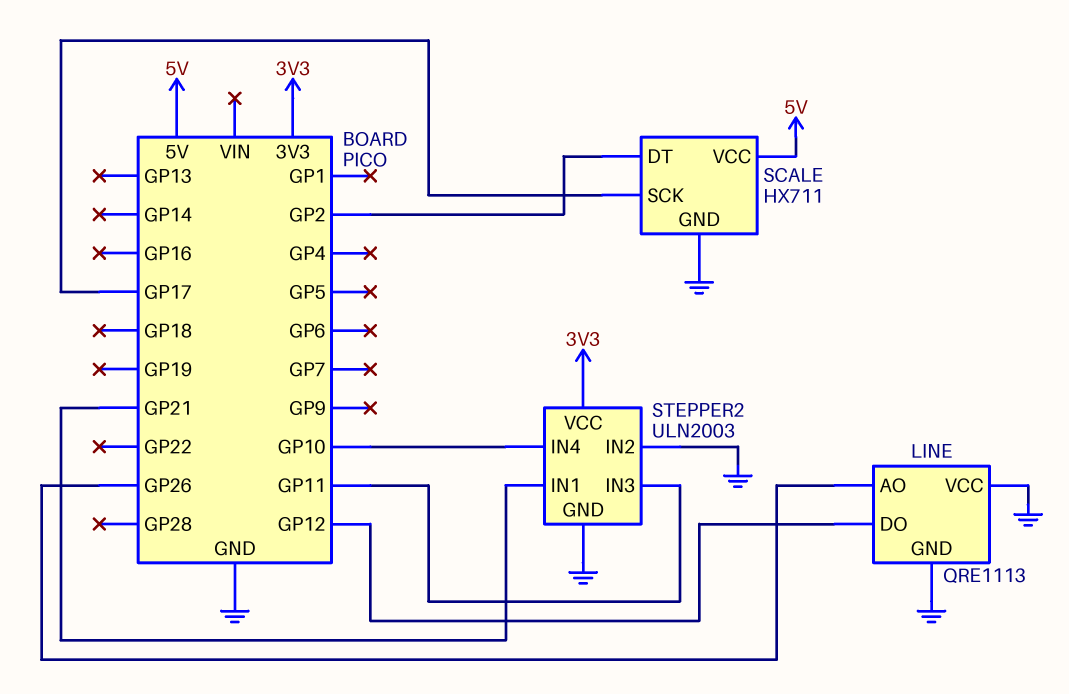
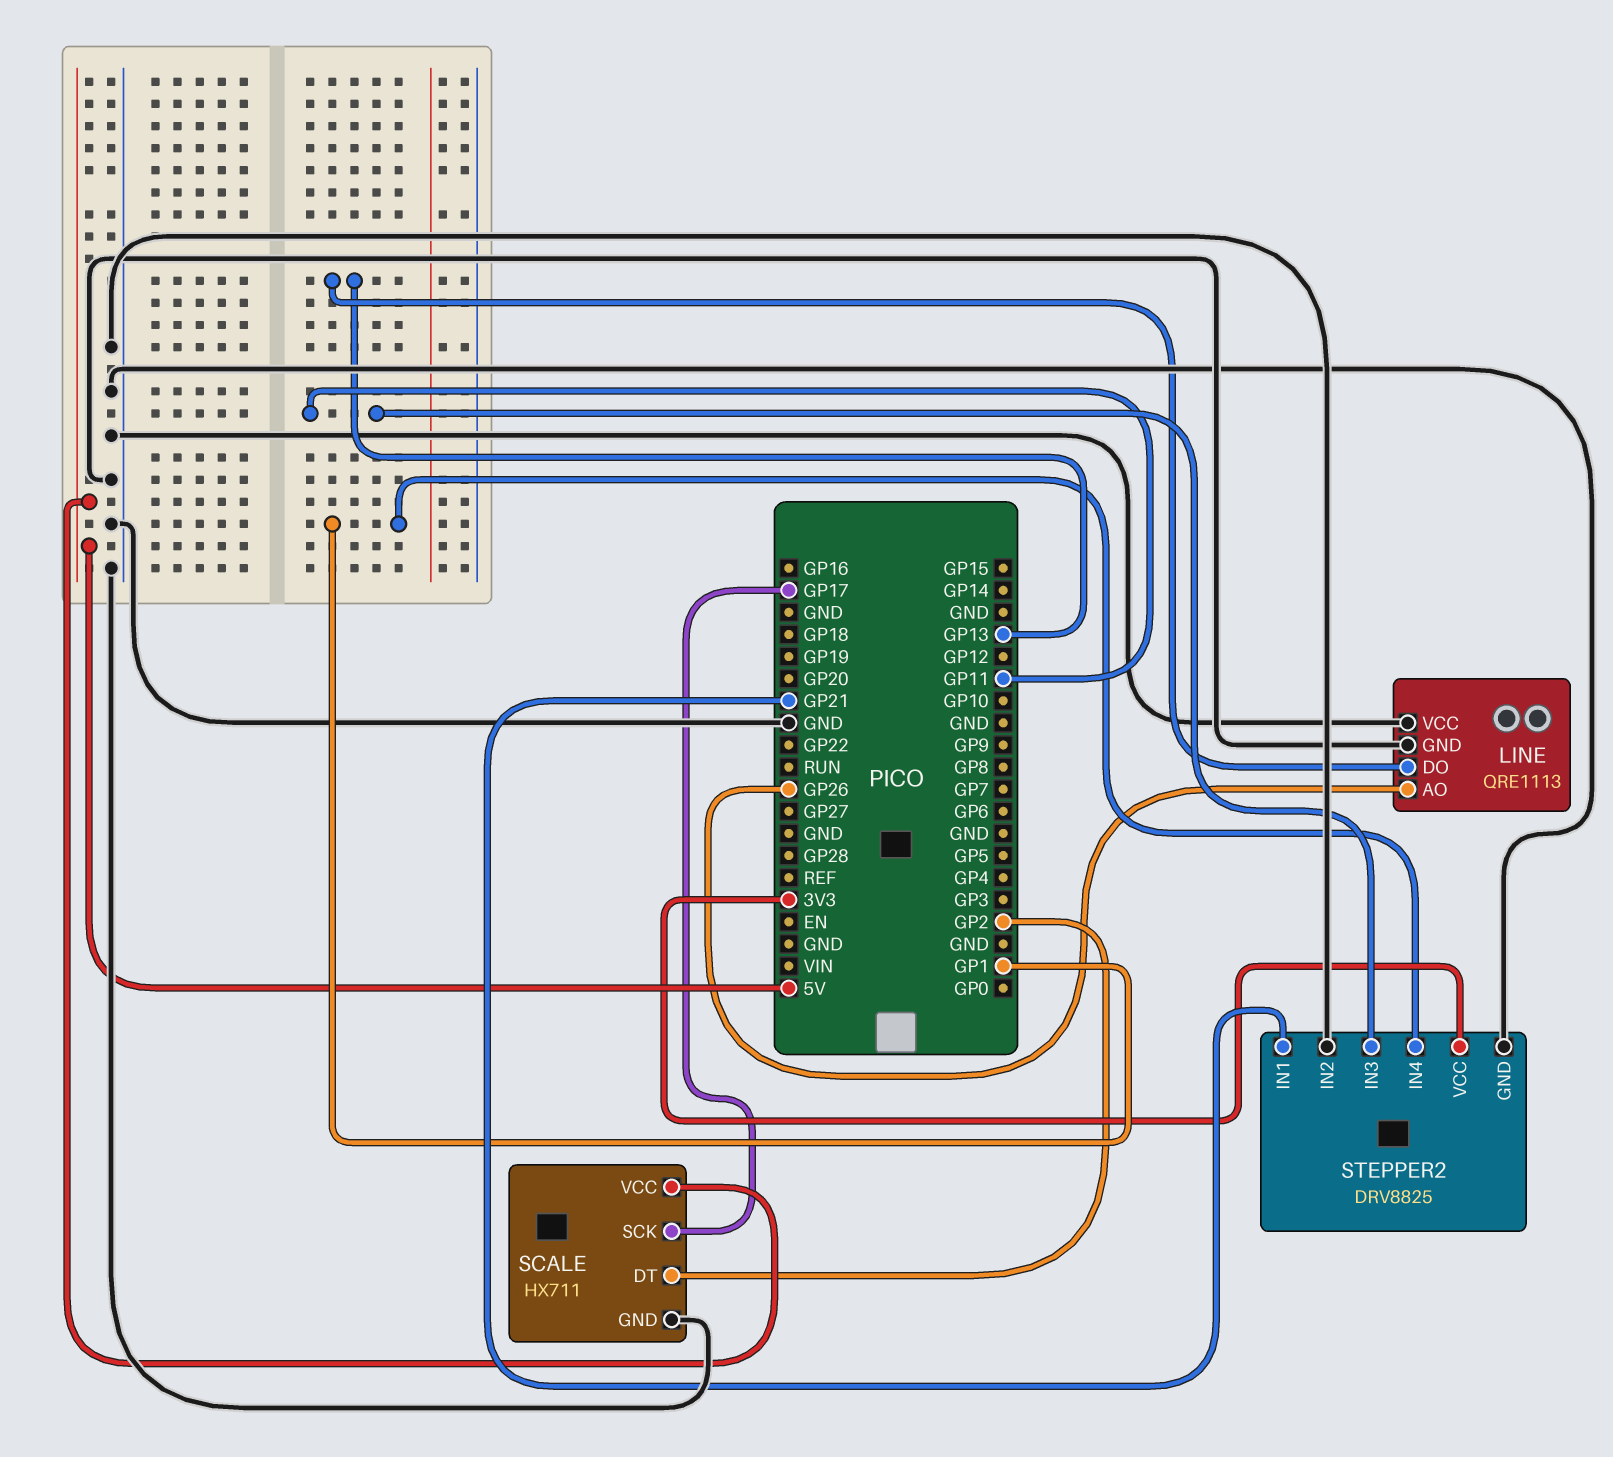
LINE pin DO: GP12 -> GP13
STEPPER2: ULN2003 -> DRV8825
STEPPER2 pin IN4: GP10 -> GP1

